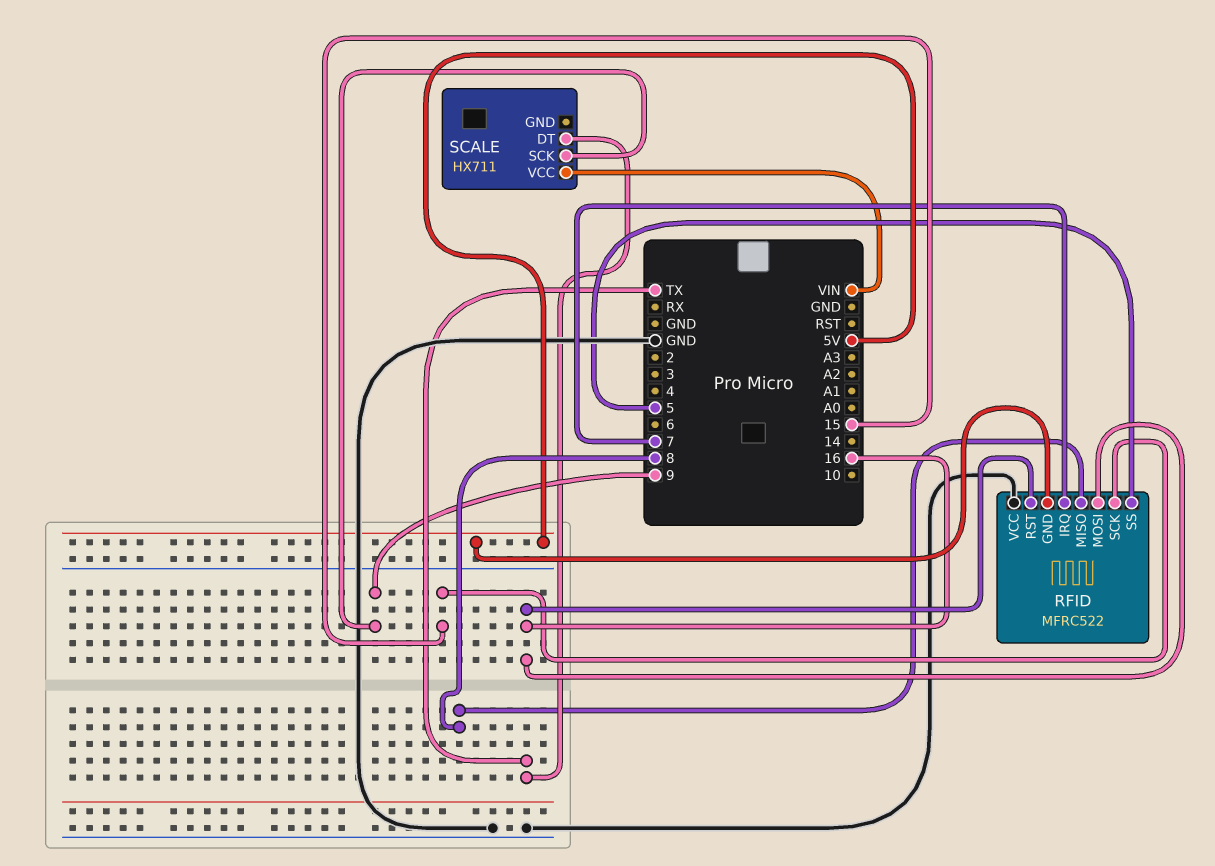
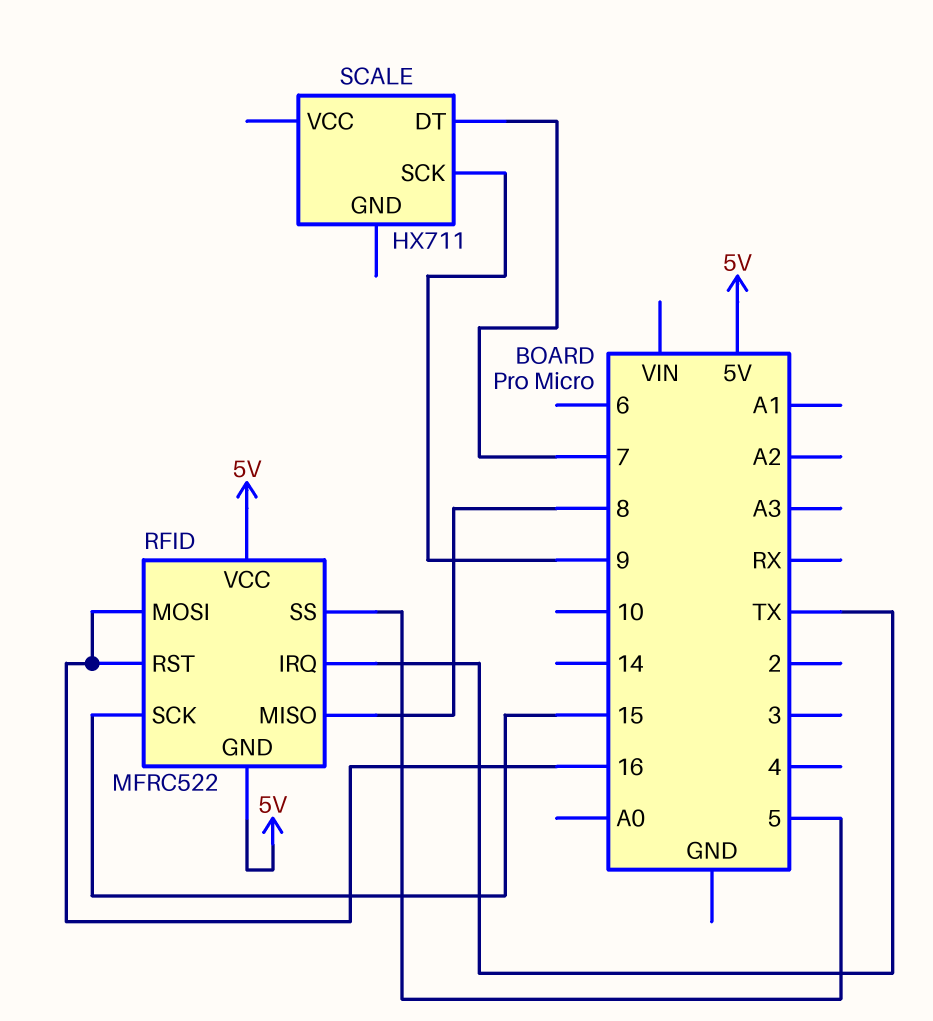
RFID pin IRQ: 7 -> TX
RFID pin VCC: GND -> 5V
SCALE pin DT: TX -> 7
SCALE pin VCC: VIN -> none

